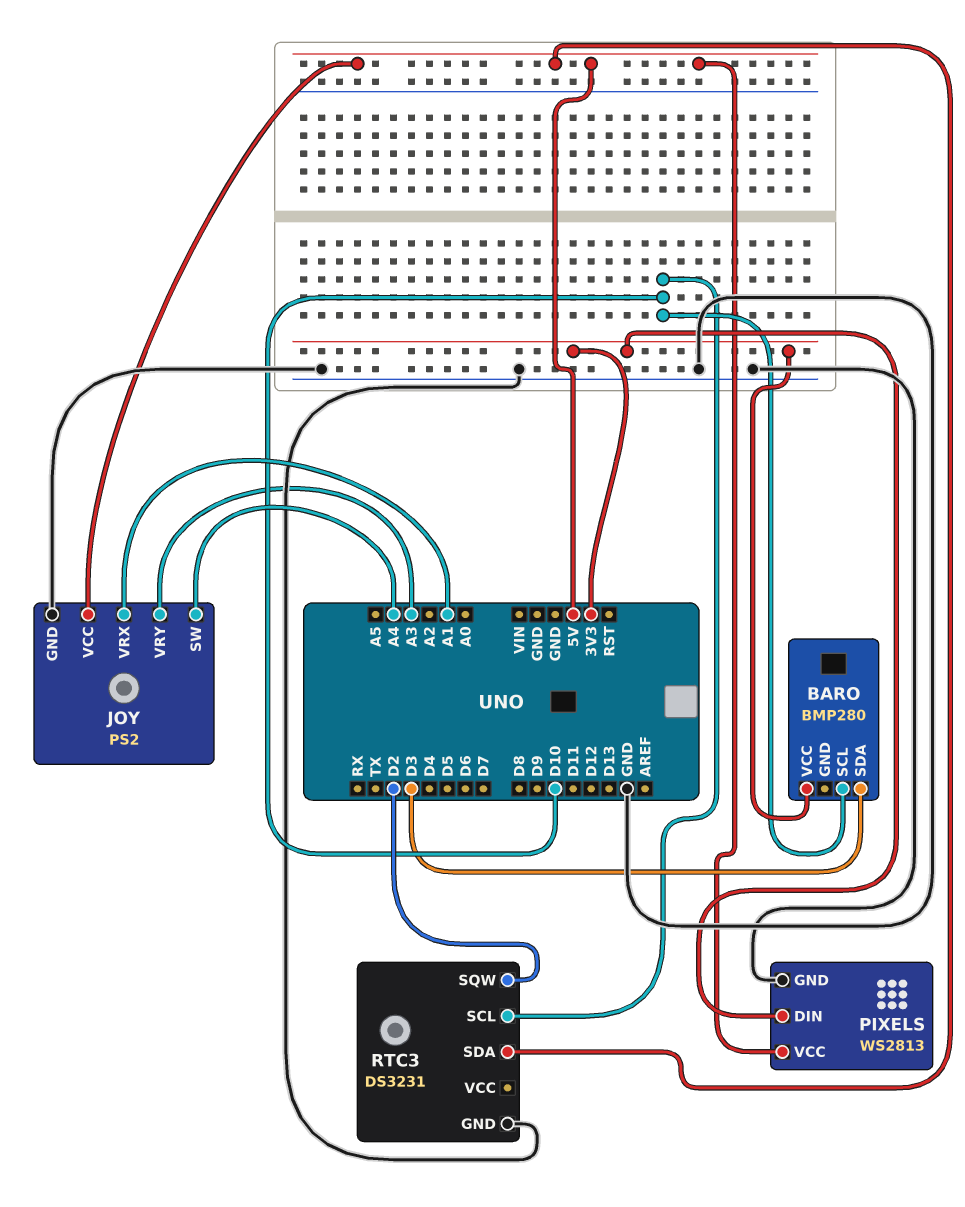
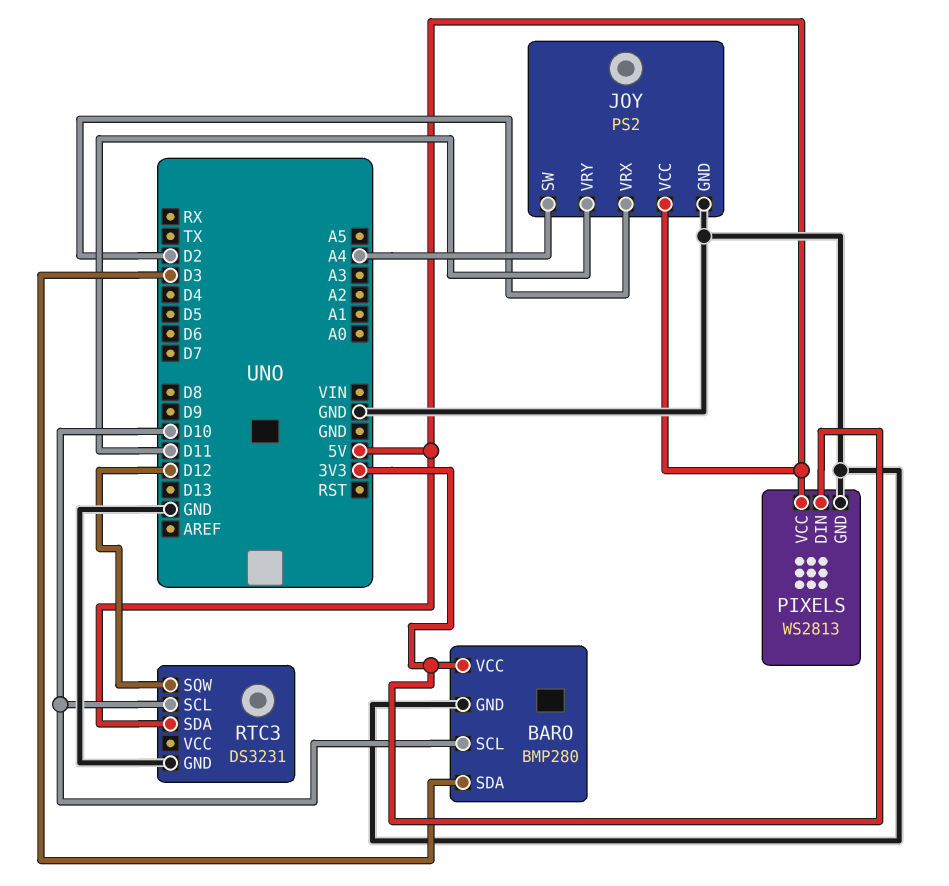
BARO pin GND: none -> GND
JOY pin VRX: A1 -> D2
JOY pin VRY: A3 -> D11
RTC3 pin SQW: D2 -> D12

